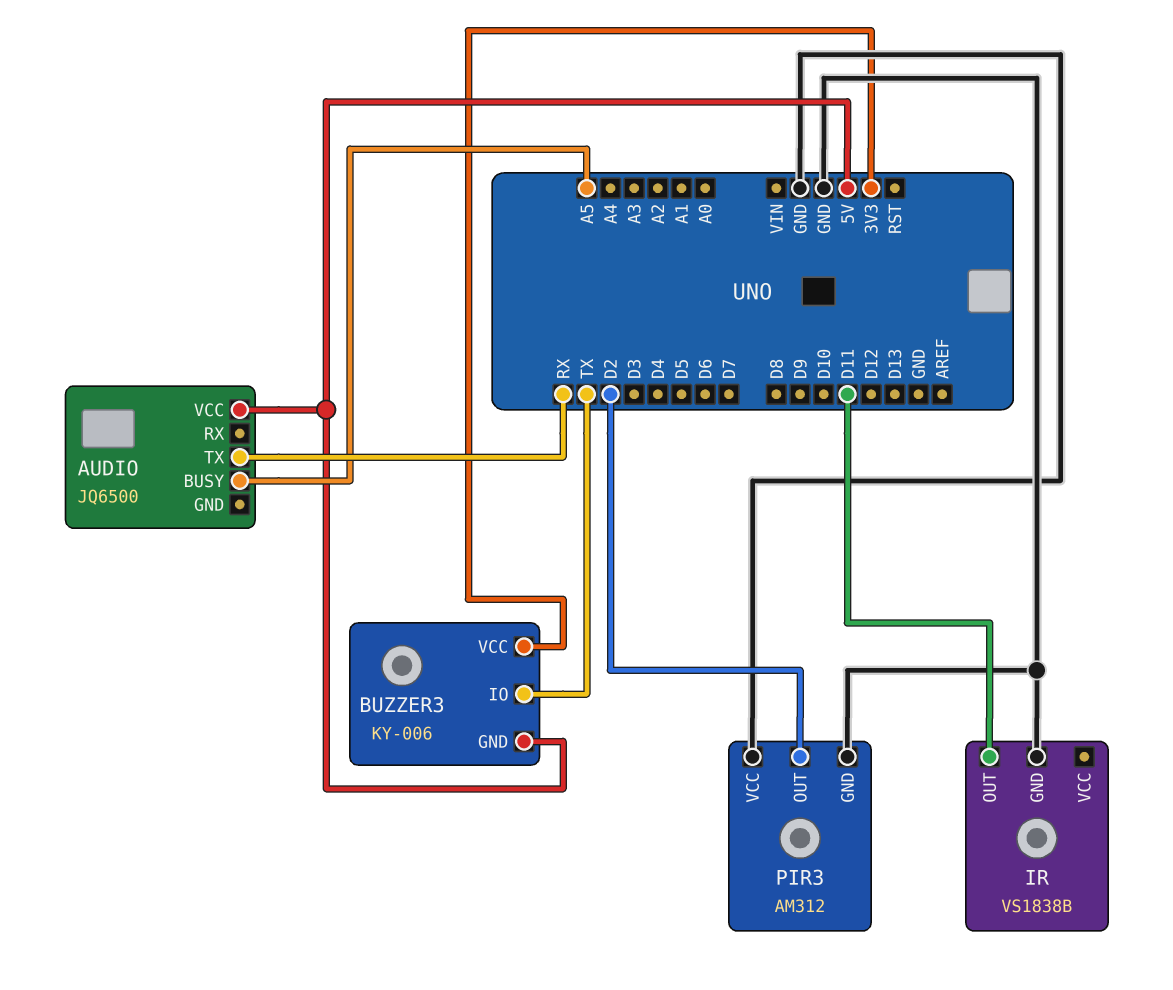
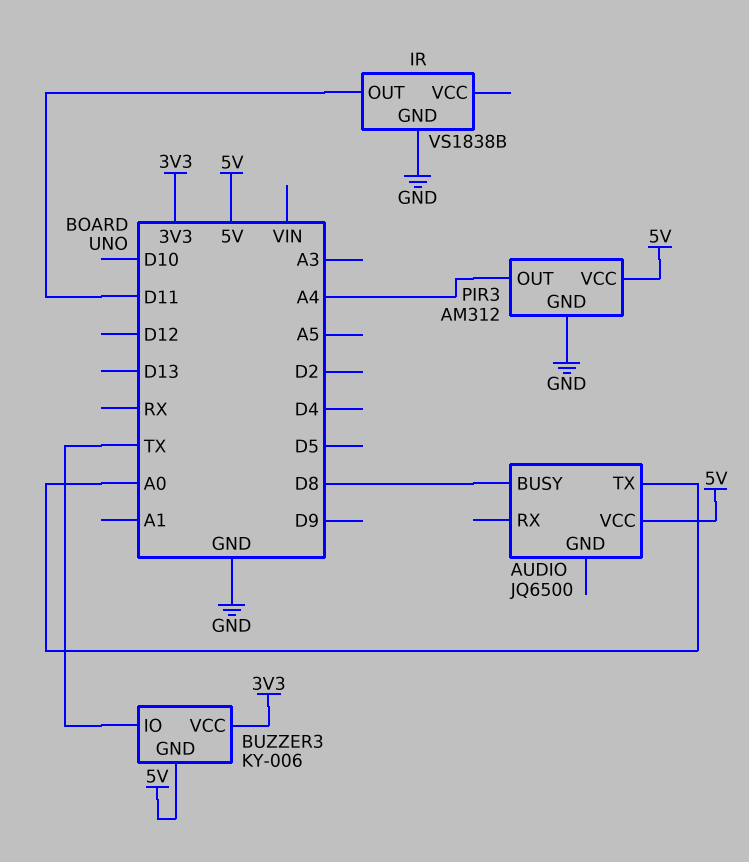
AUDIO pin BUSY: A5 -> D8
AUDIO pin TX: RX -> A0
PIR3 pin OUT: D2 -> A4
PIR3 pin VCC: GND -> 5V

